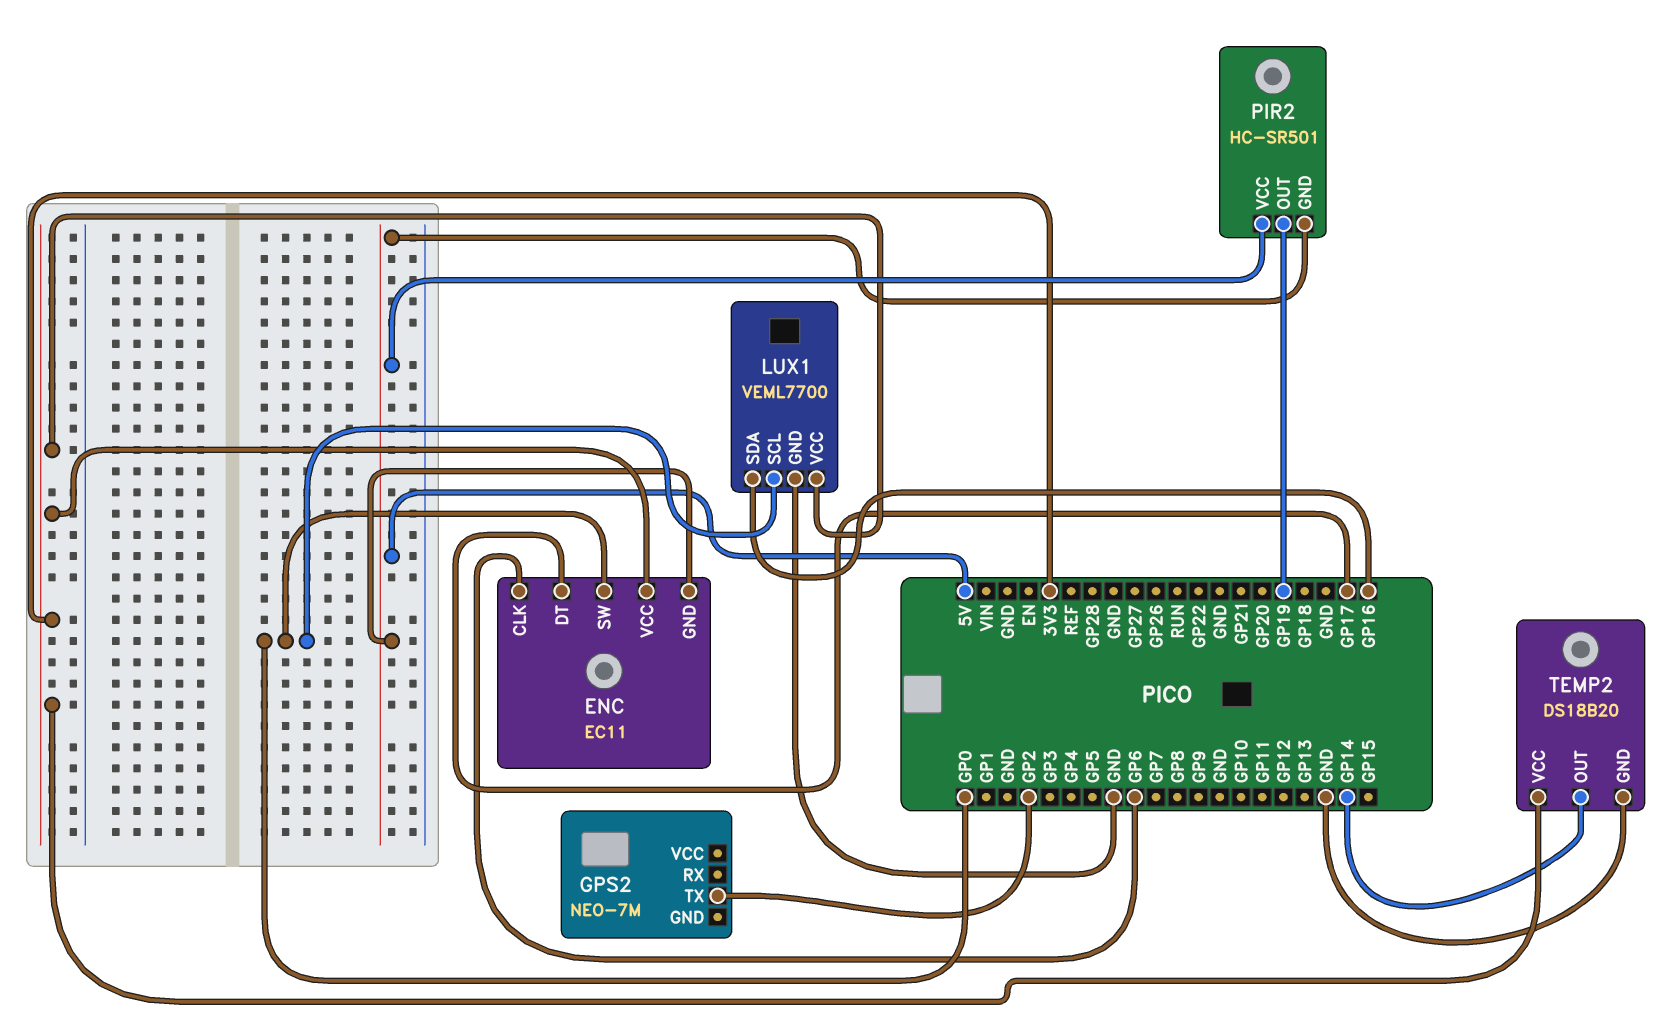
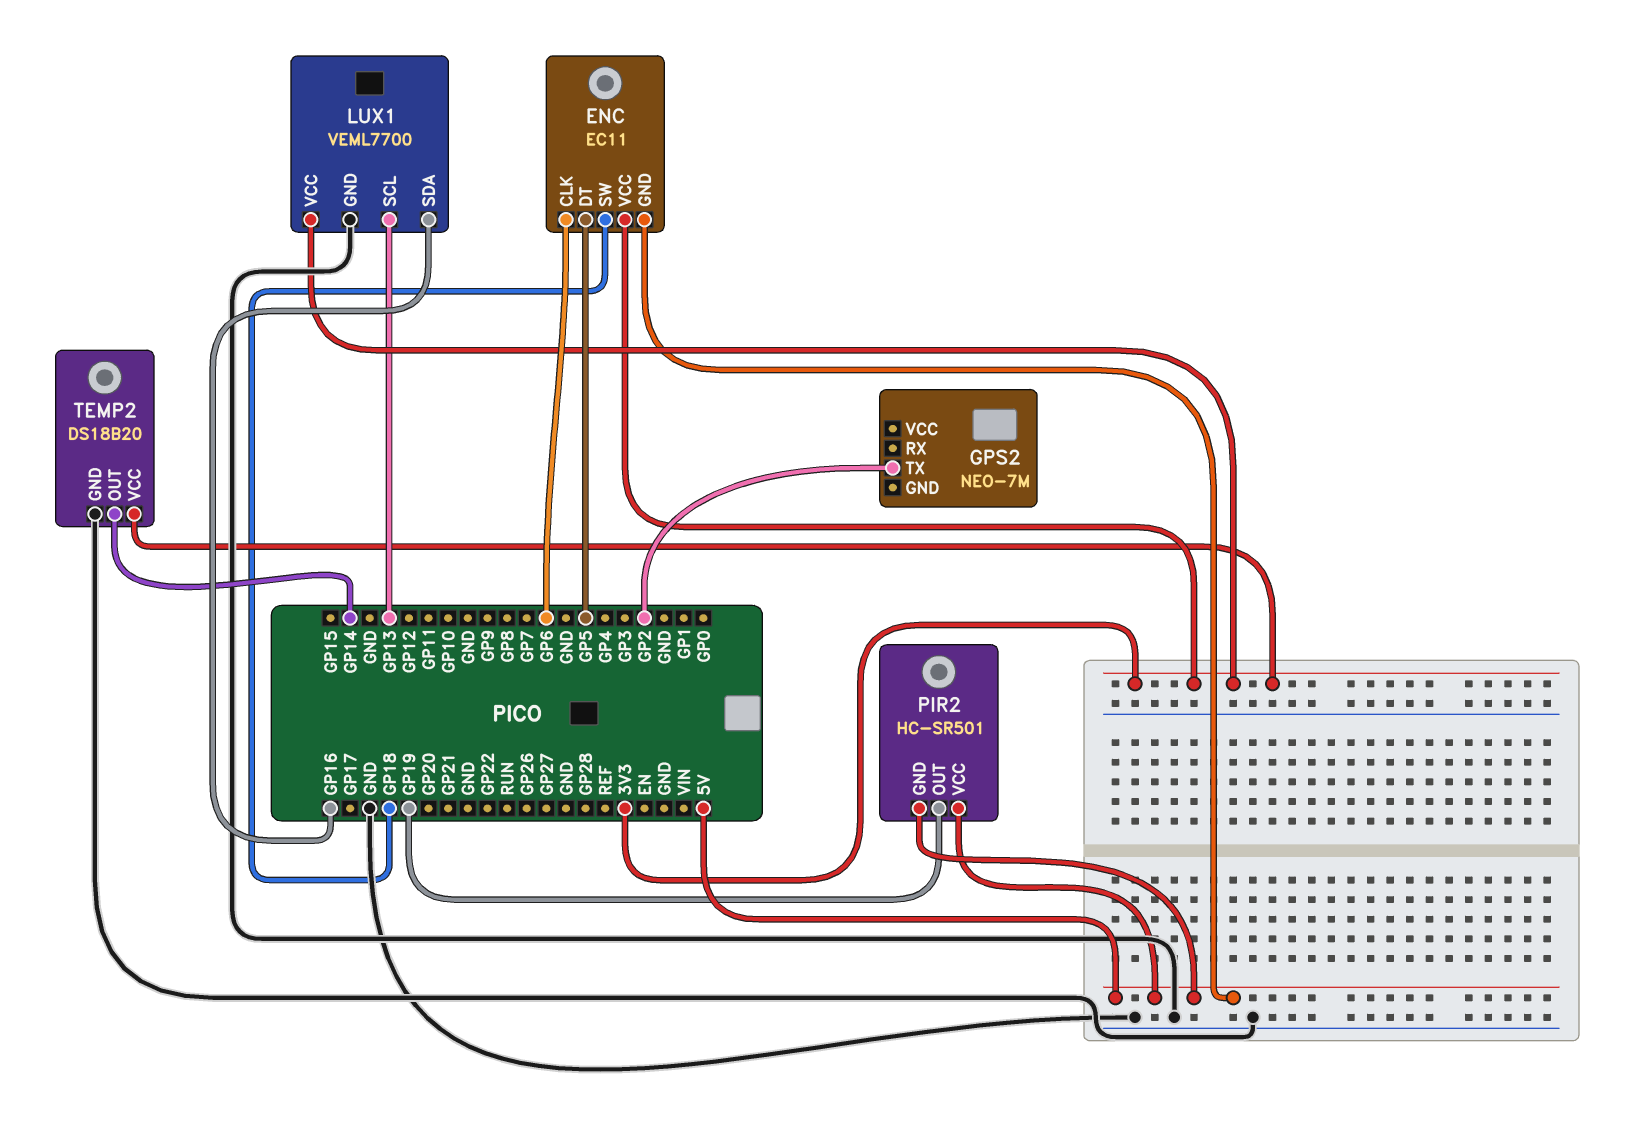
ENC pin DT: GP17 -> GP5
ENC pin SW: GP0 -> GP18
LUX1 pin SCL: GP0 -> GP13

